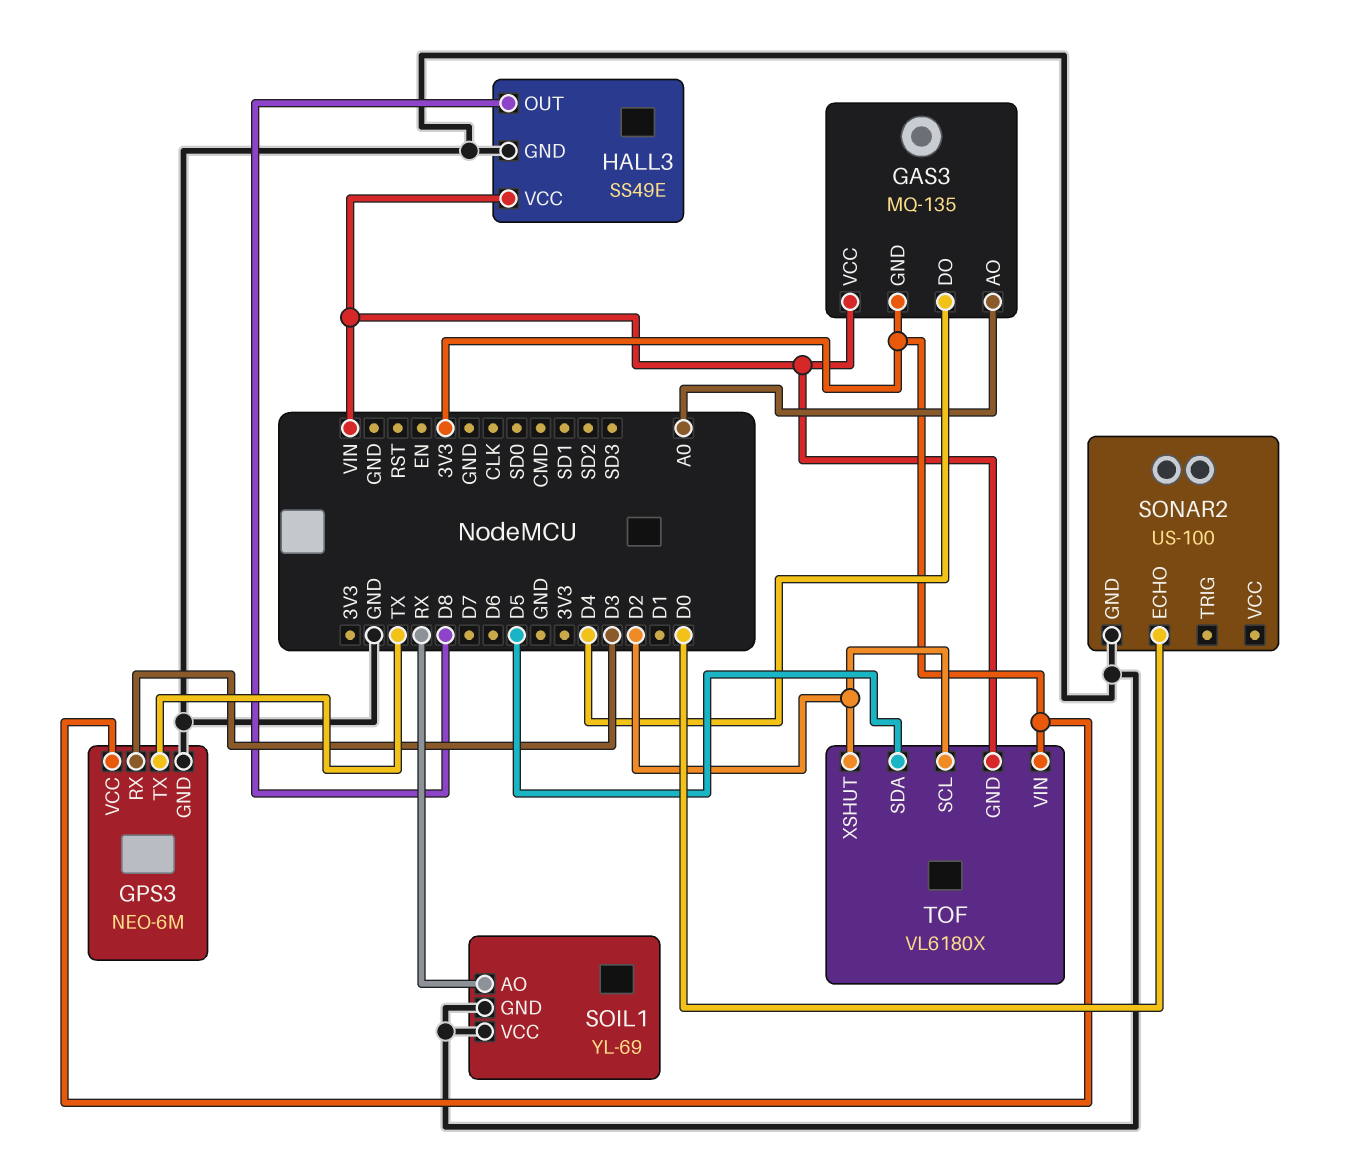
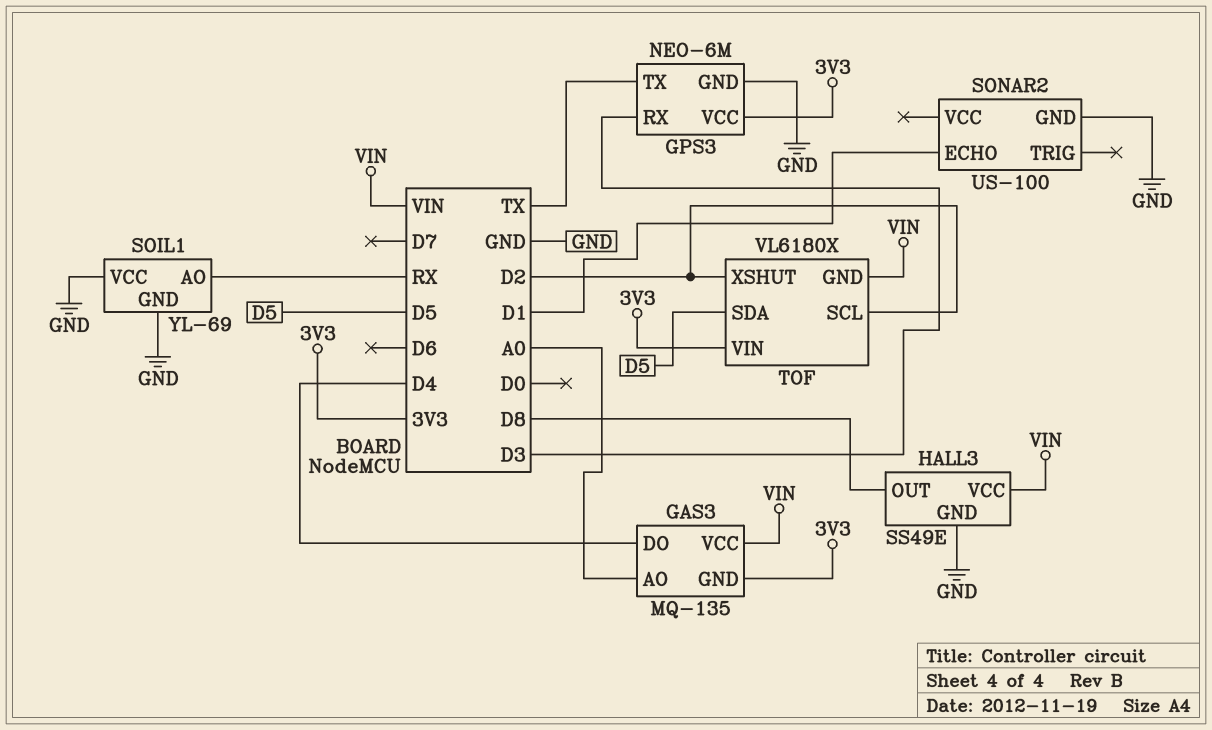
SONAR2 pin ECHO: D0 -> D1

